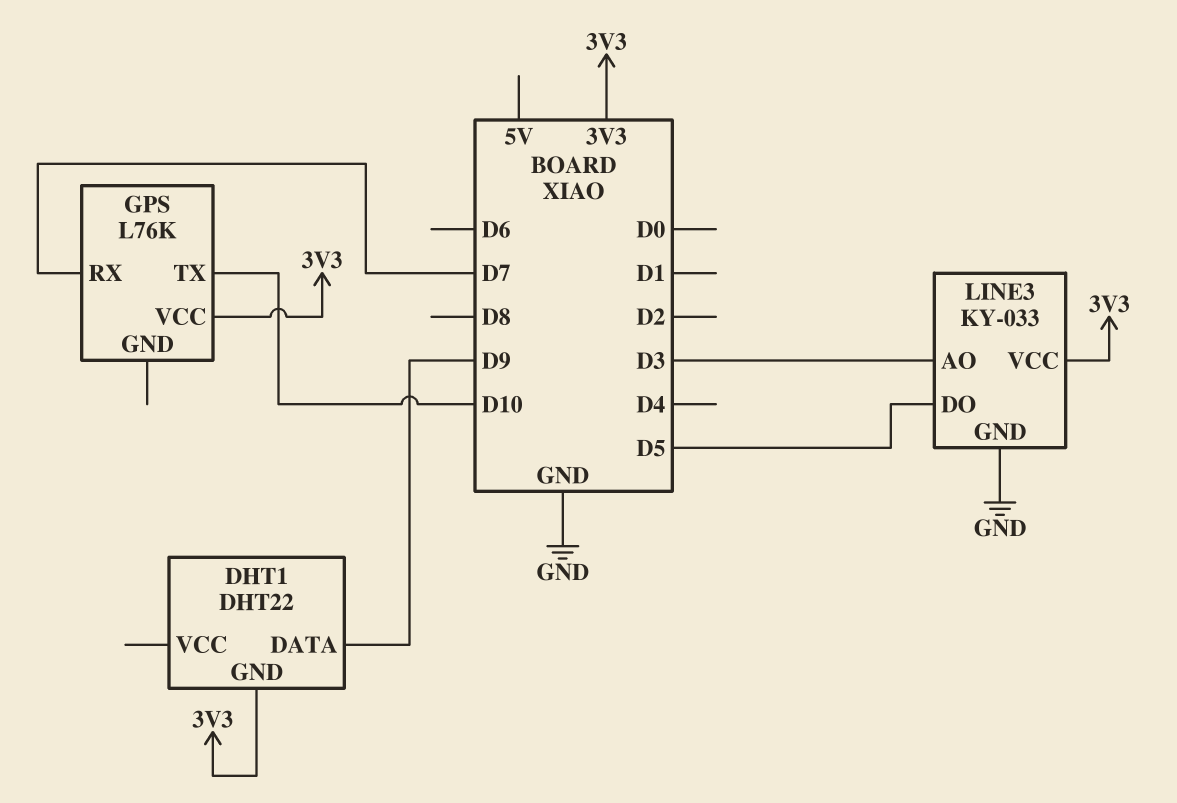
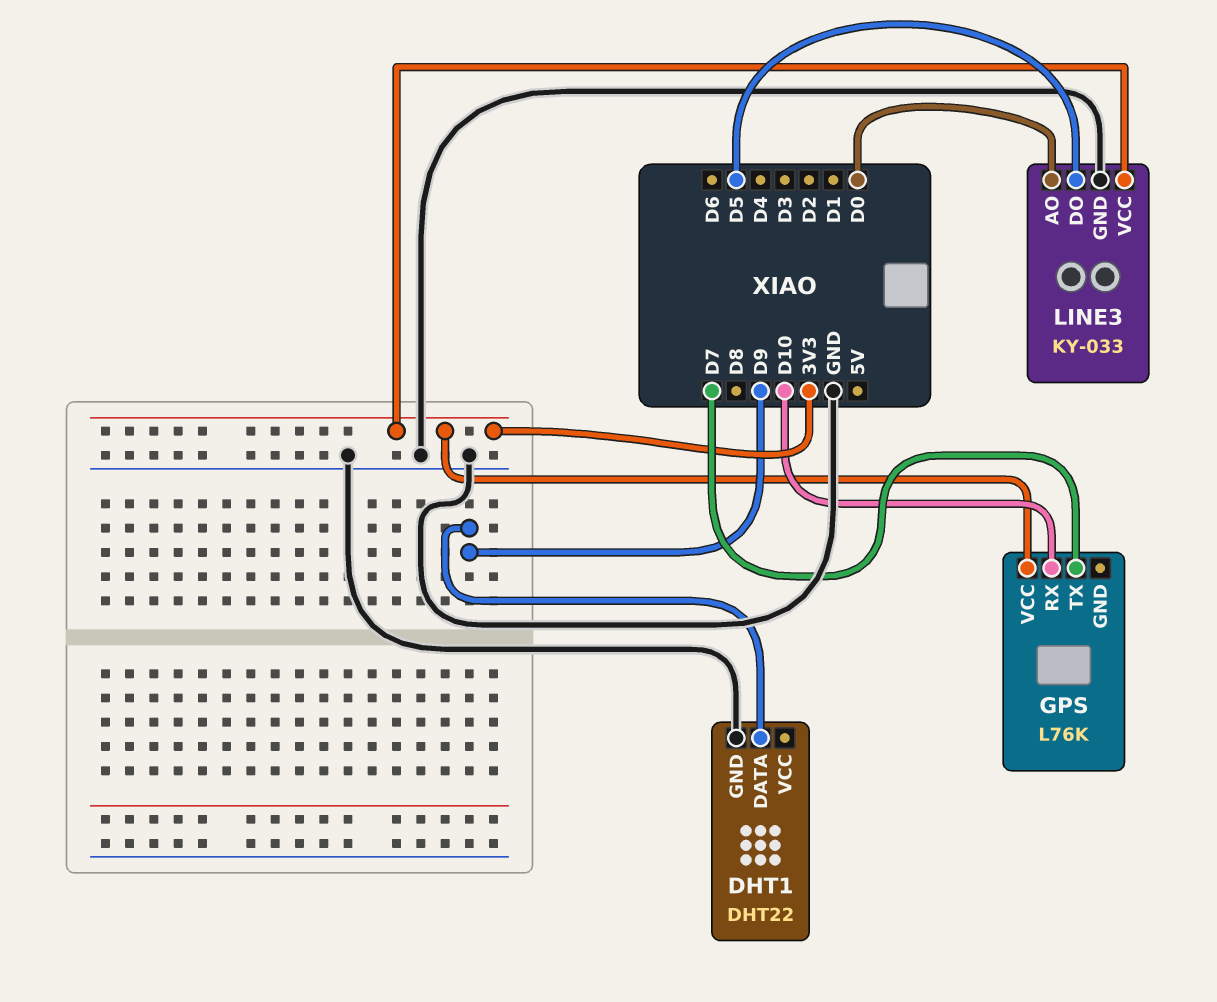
DHT1 pin GND: 3V3 -> GND
GPS pin RX: D7 -> D10
GPS pin TX: D10 -> D7
LINE3 pin AO: D3 -> D0

